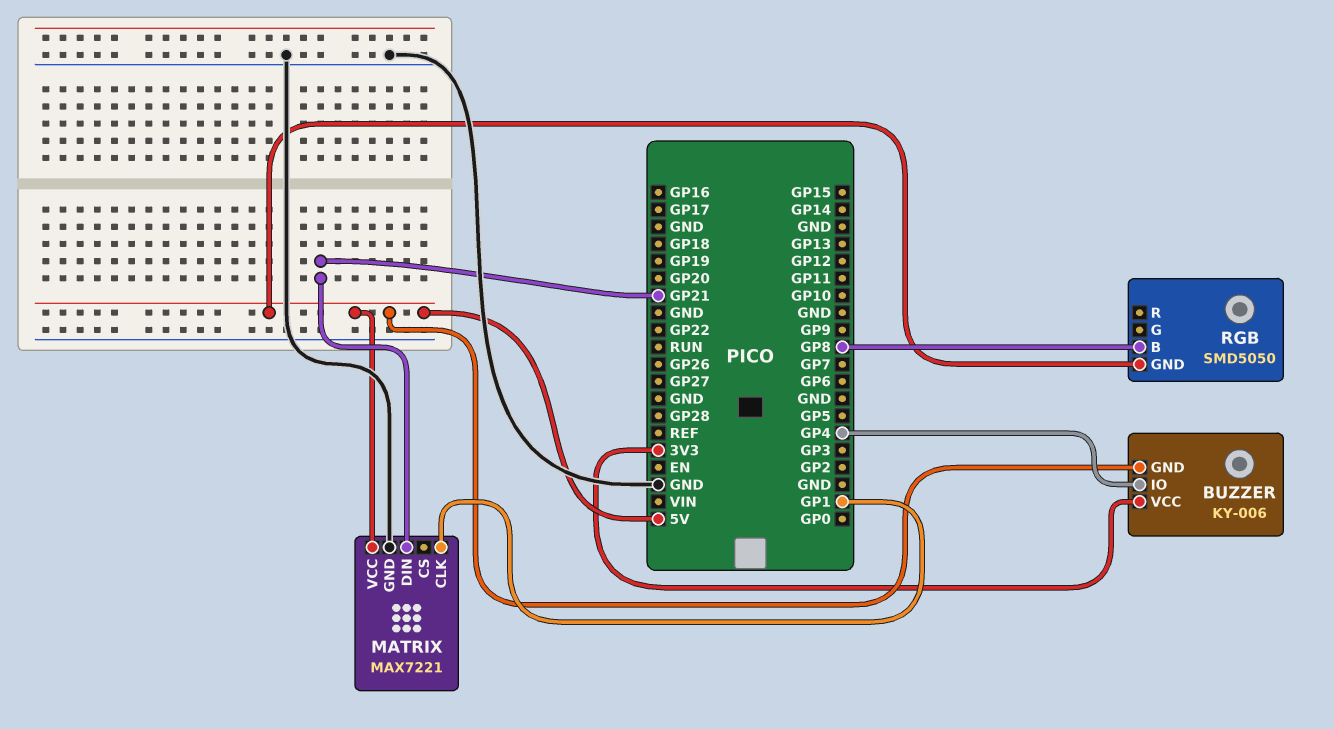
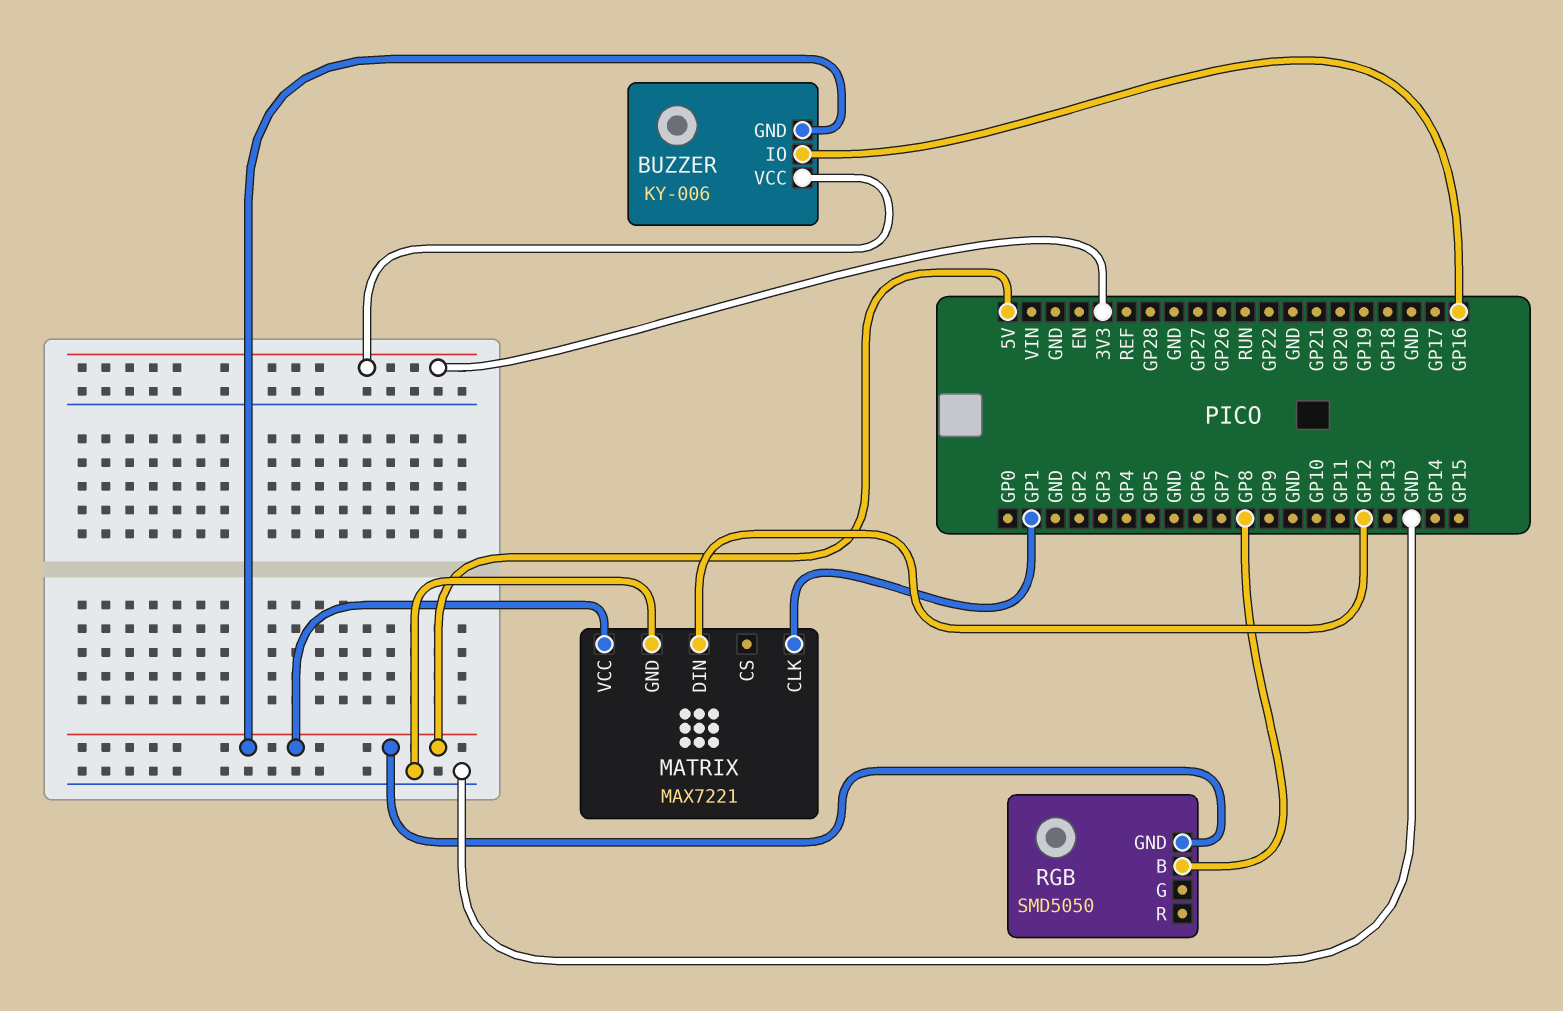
BUZZER pin IO: GP4 -> GP16
MATRIX pin DIN: GP21 -> GP12

